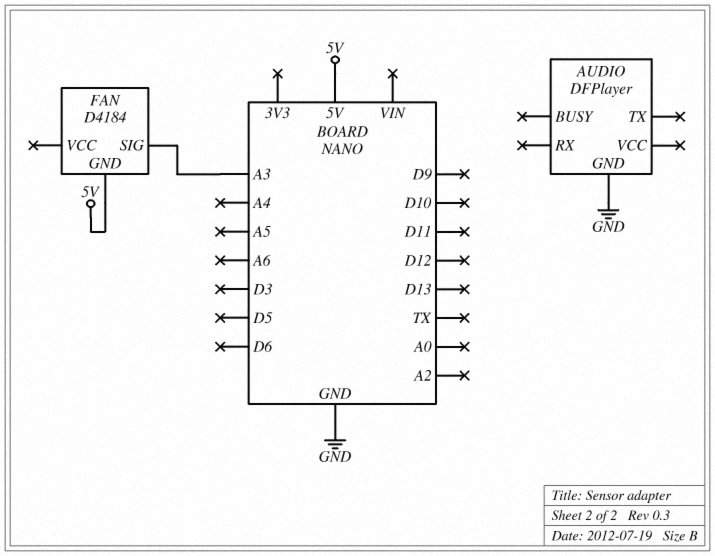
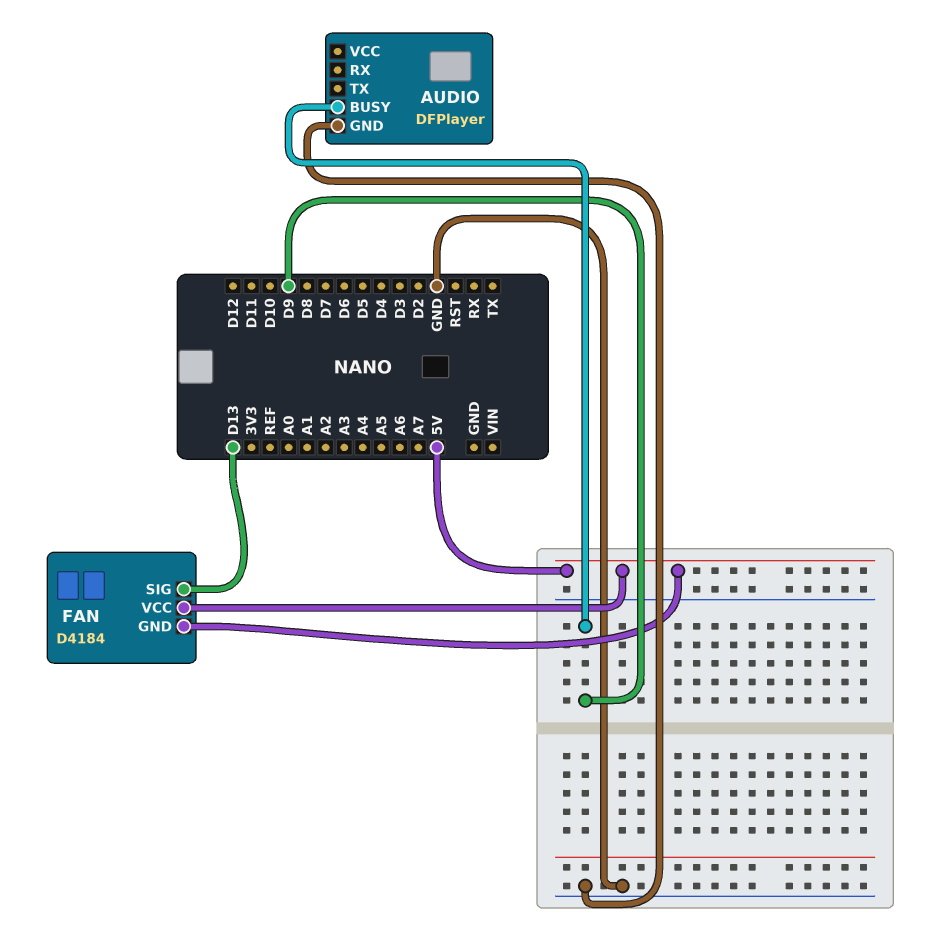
AUDIO pin BUSY: none -> D9
FAN pin SIG: A3 -> D13
FAN pin VCC: none -> 5V

